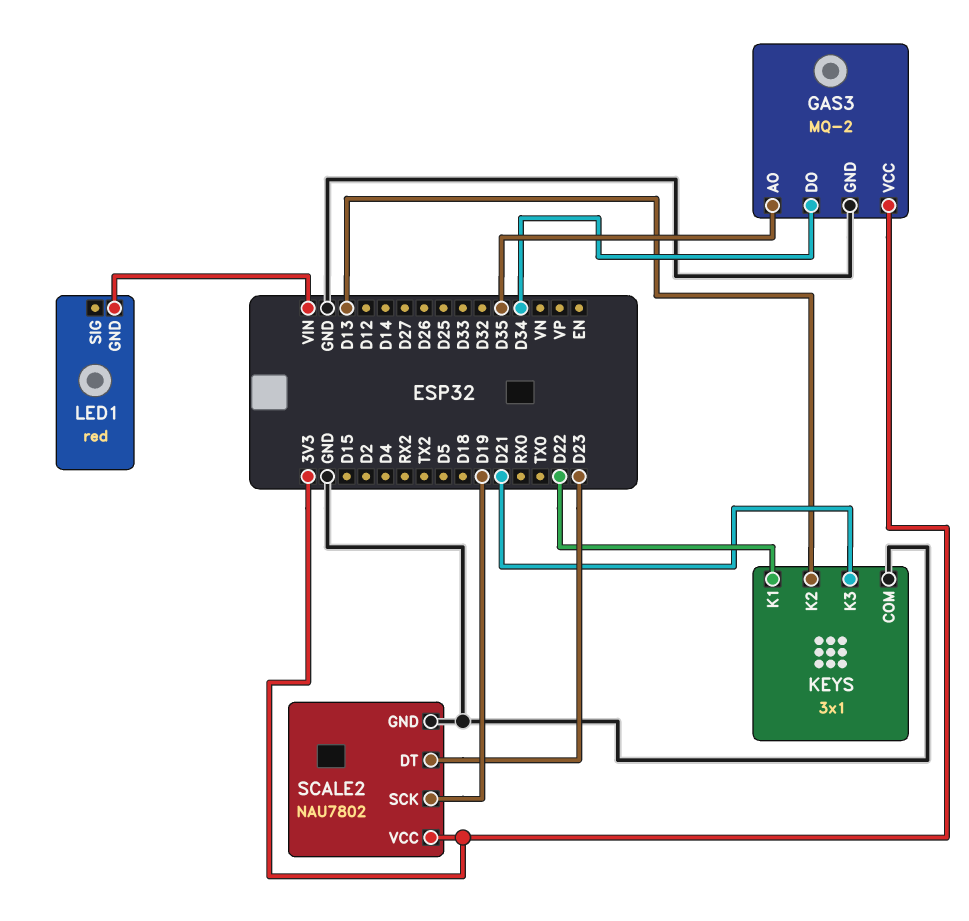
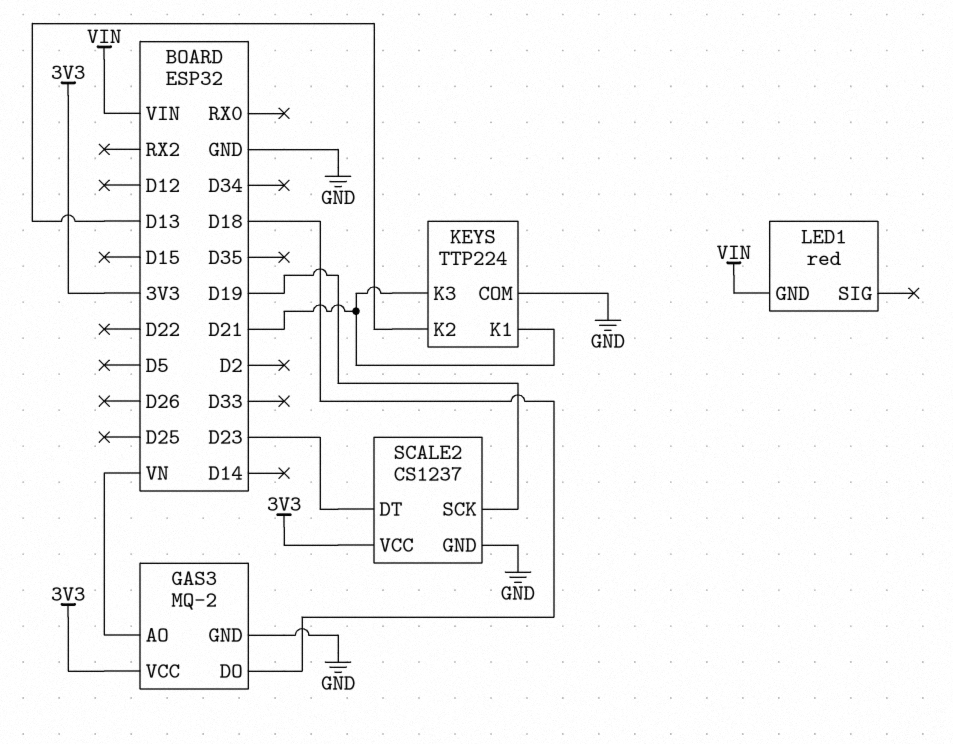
GAS3 pin AO: D35 -> VN
GAS3 pin DO: D34 -> D18
KEYS: 3x1 -> TTP224
KEYS pin K1: D22 -> D21
SCALE2: NAU7802 -> CS1237

